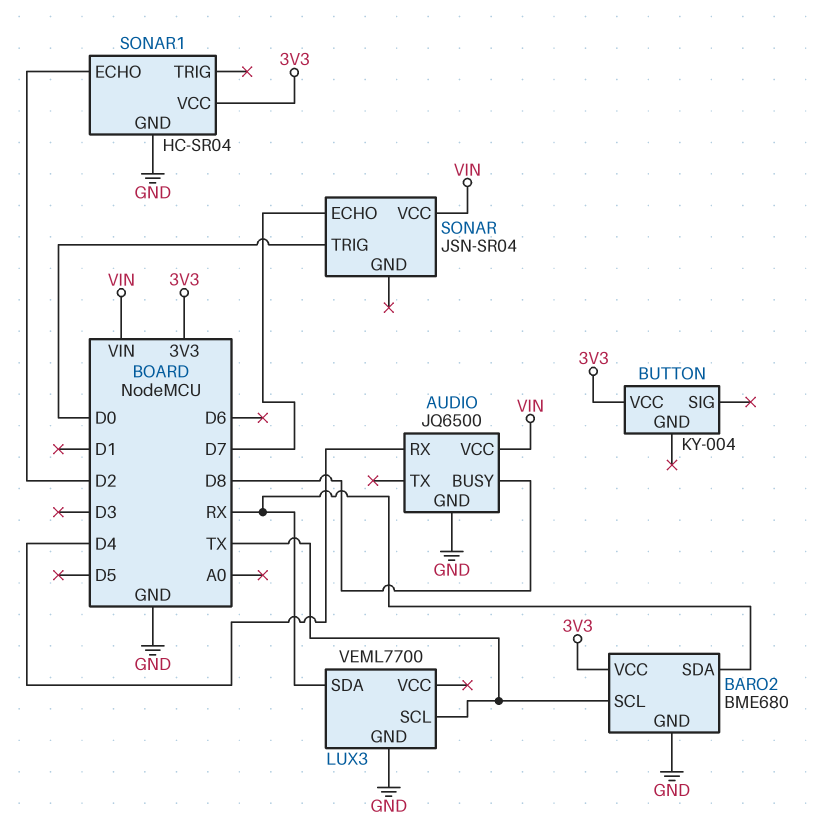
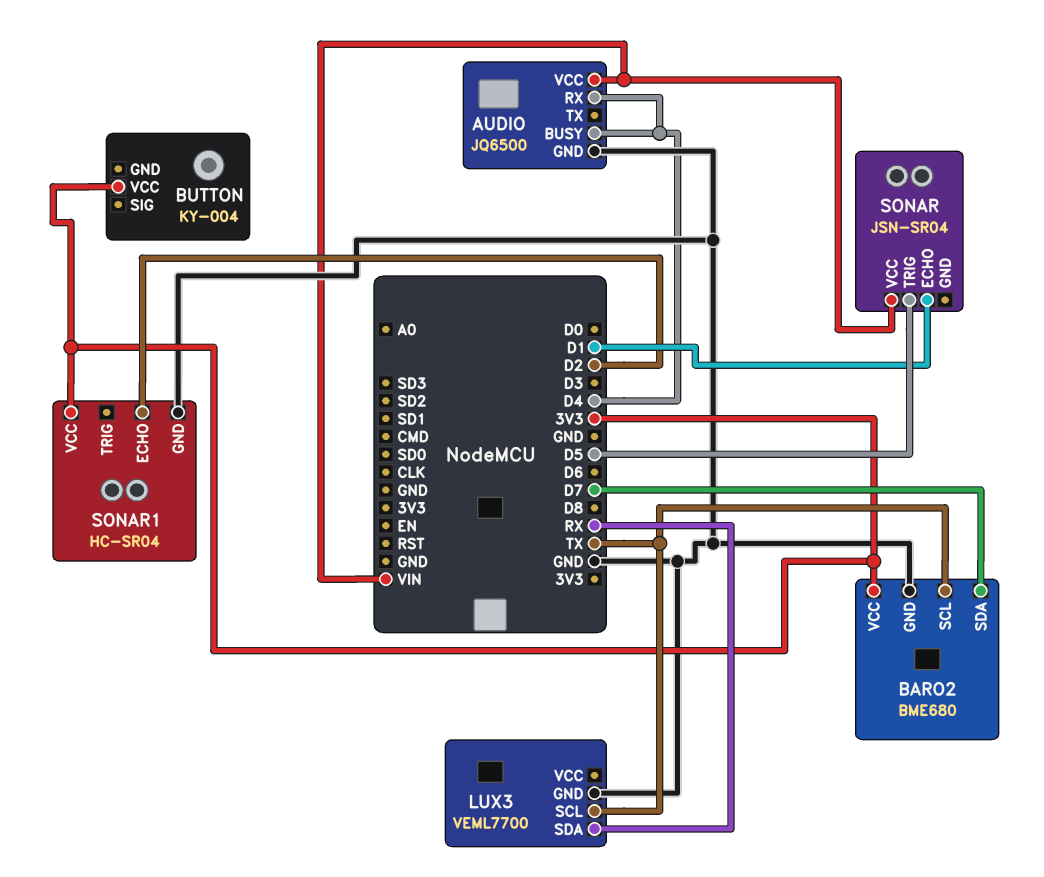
AUDIO pin BUSY: D8 -> D4
BARO2 pin SDA: RX -> D7
SONAR pin ECHO: D7 -> D1
SONAR pin TRIG: D0 -> D5

